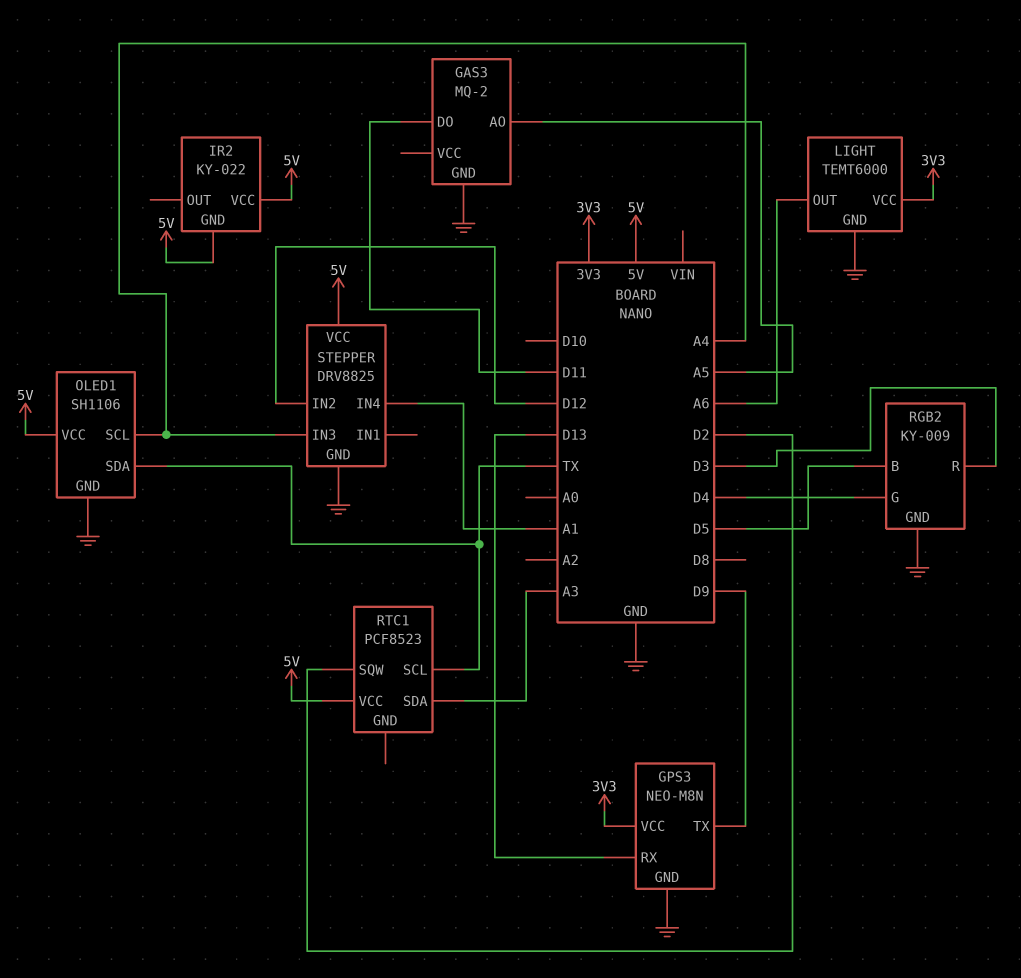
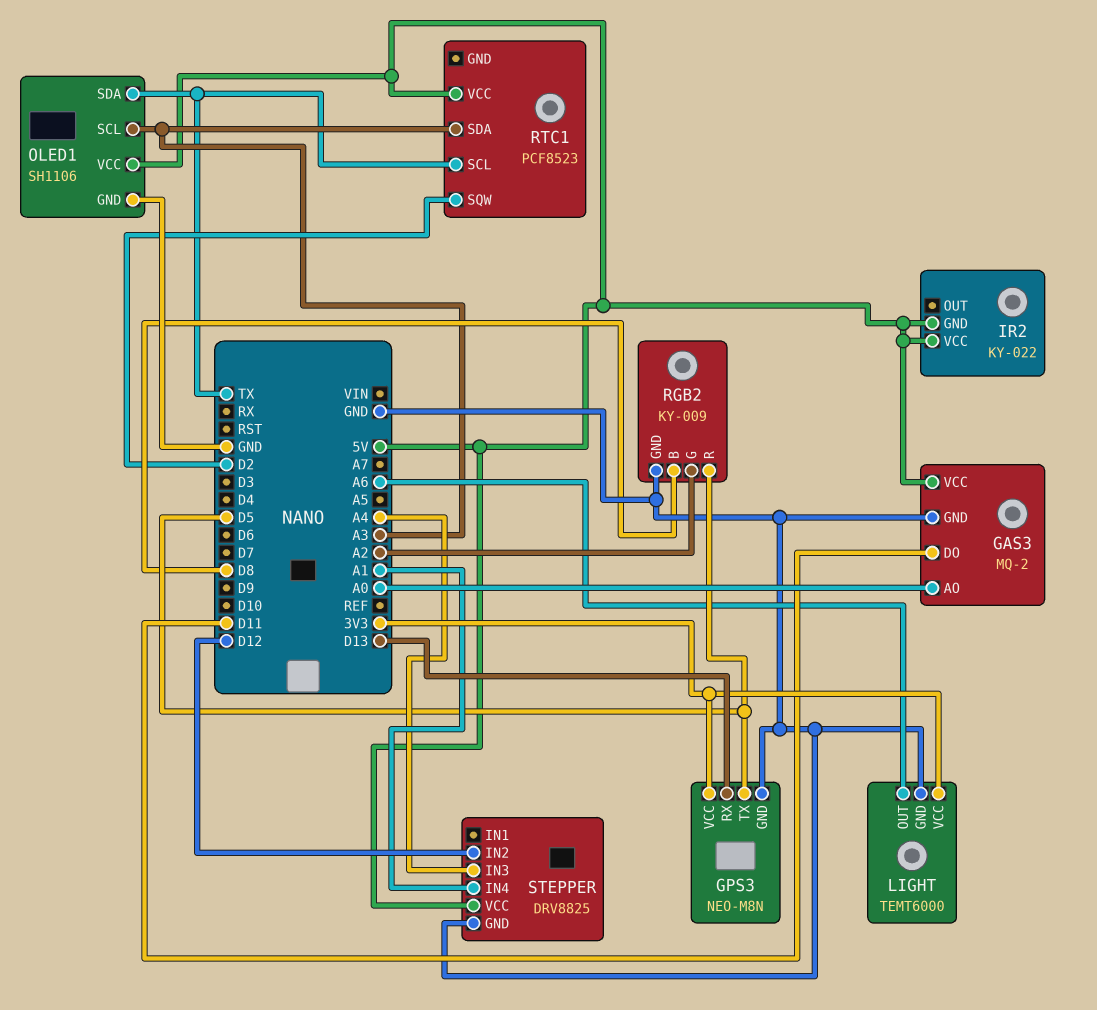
GAS3 pin AO: A5 -> A0
GAS3 pin VCC: none -> 5V
GPS3 pin TX: D9 -> D5
OLED1 pin SCL: A4 -> A3
RGB2 pin B: D5 -> D8
RGB2 pin G: D4 -> A2
RGB2 pin R: D3 -> D5

